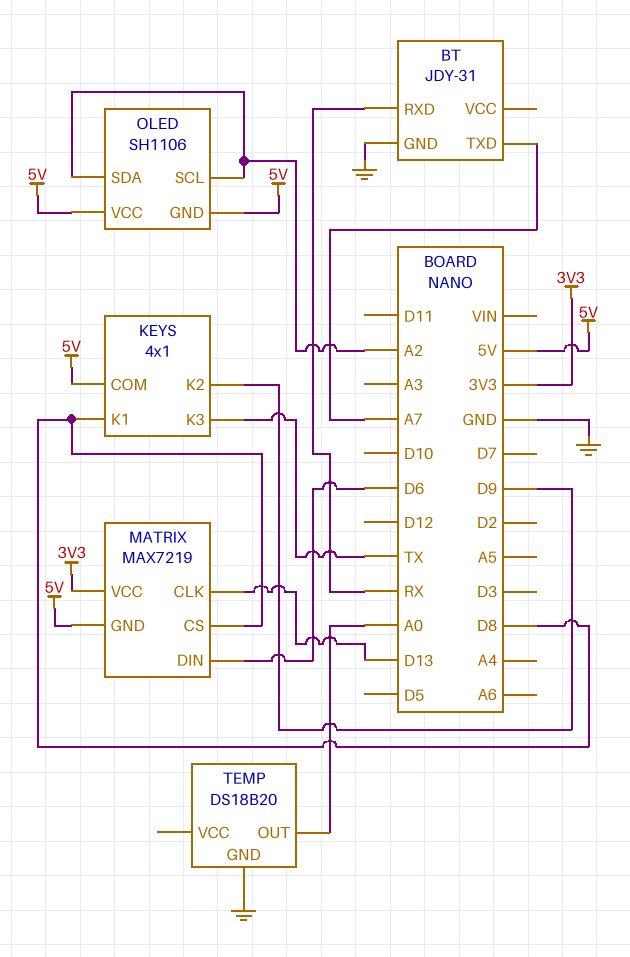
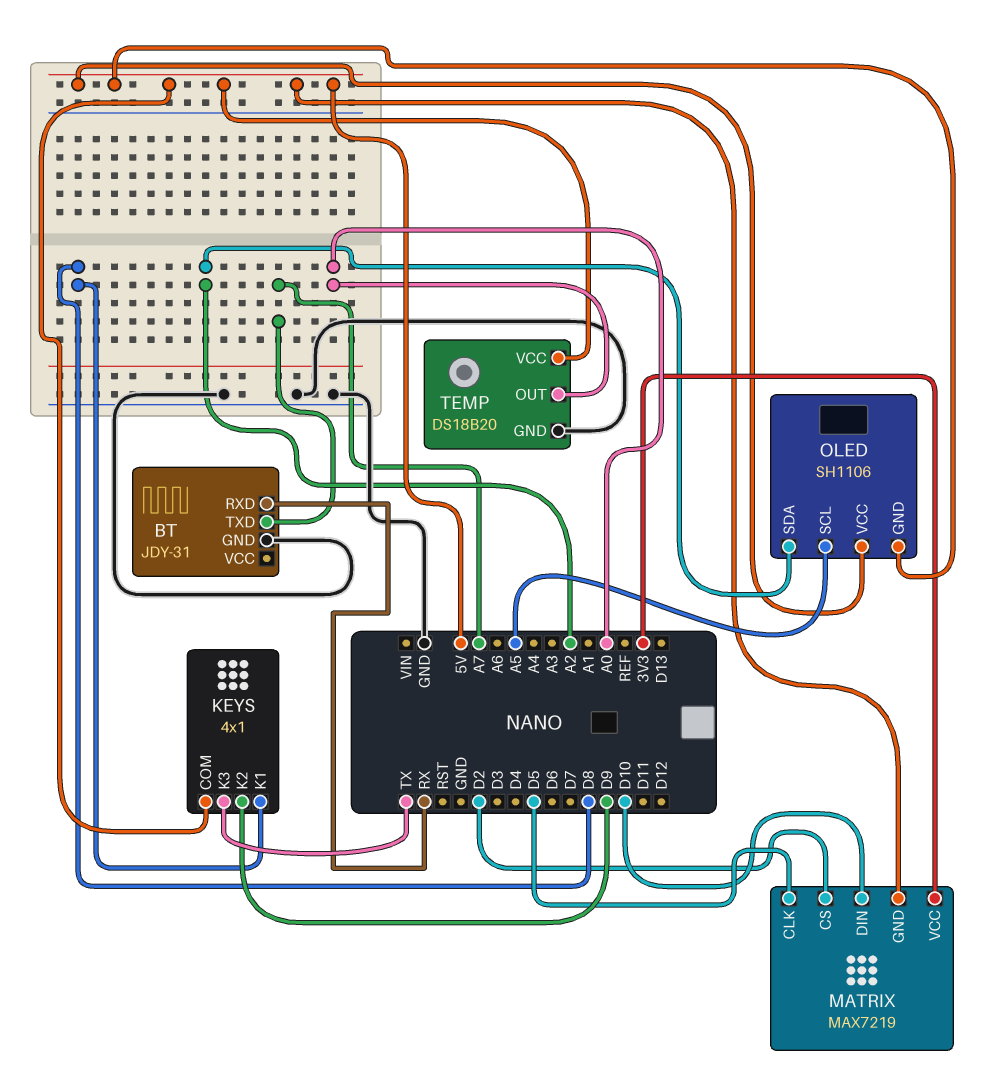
MATRIX pin CLK: D13 -> D5
MATRIX pin CS: D8 -> D2
MATRIX pin DIN: D6 -> D10
OLED pin SCL: A2 -> A5
TEMP pin VCC: none -> 5V

